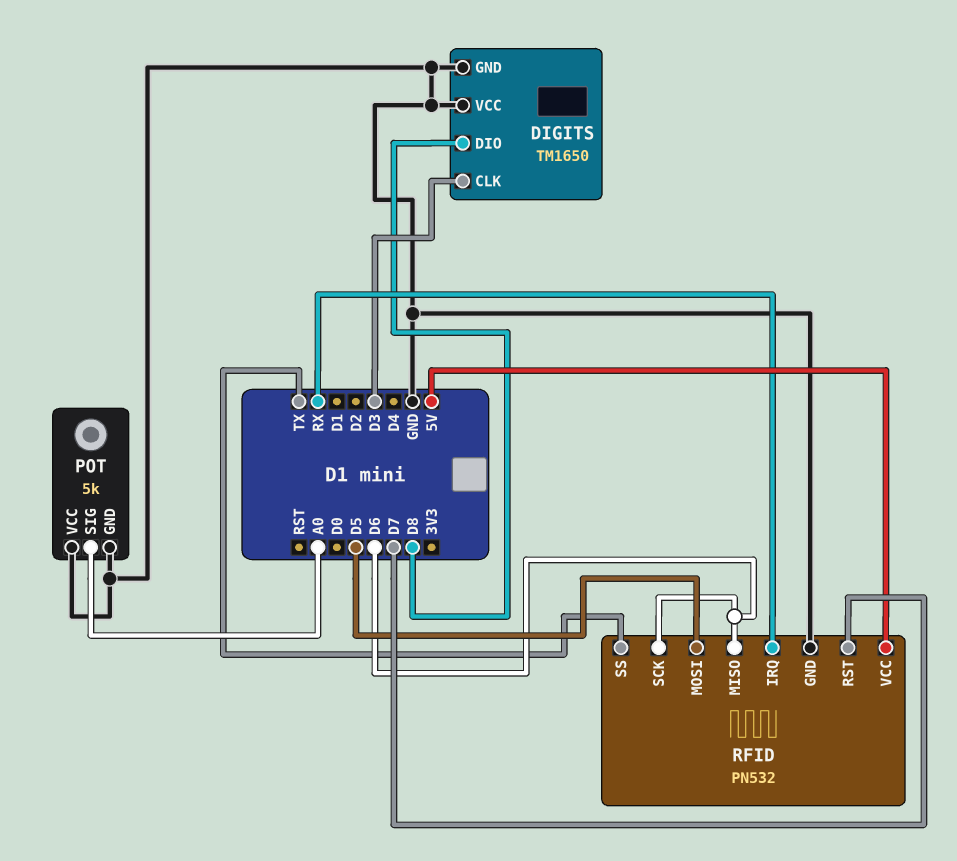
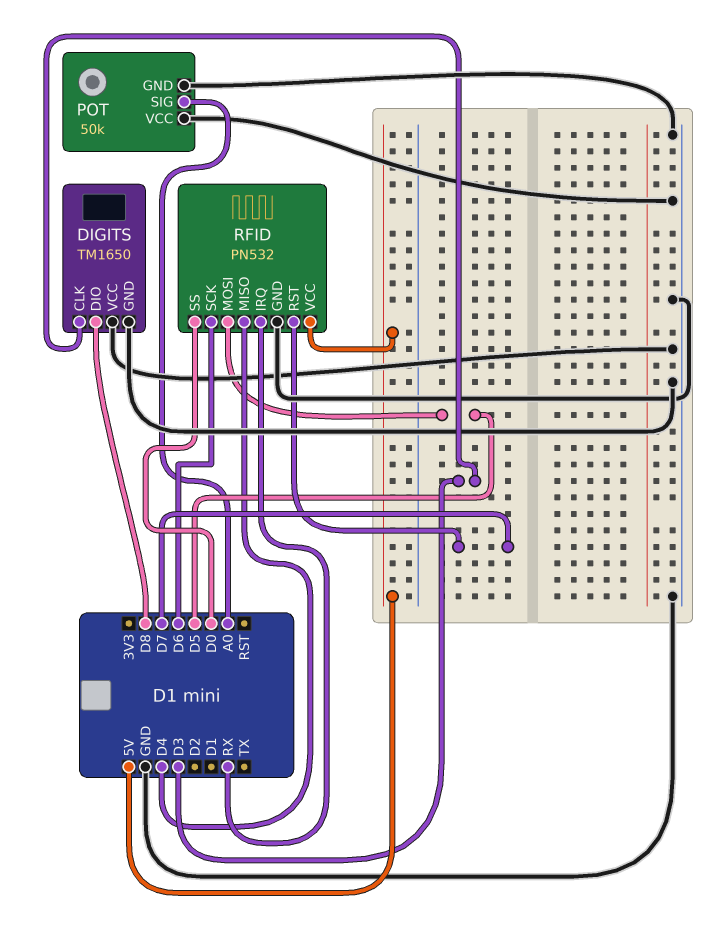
POT: 5k -> 50k
RFID pin MISO: D6 -> D4
RFID pin SS: TX -> D0

